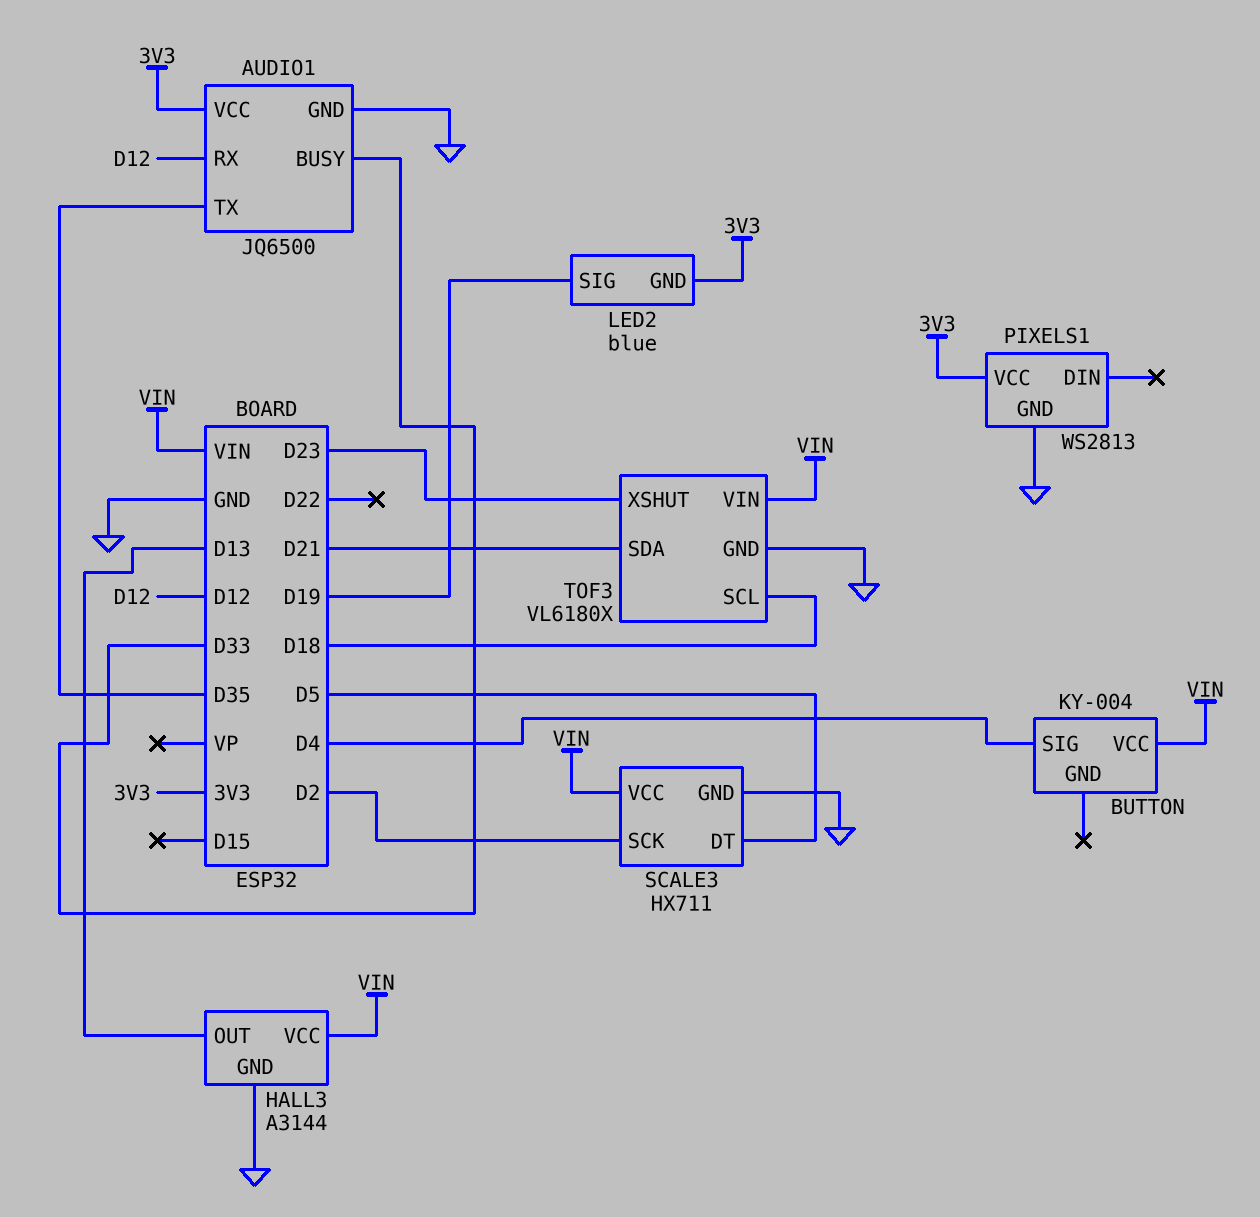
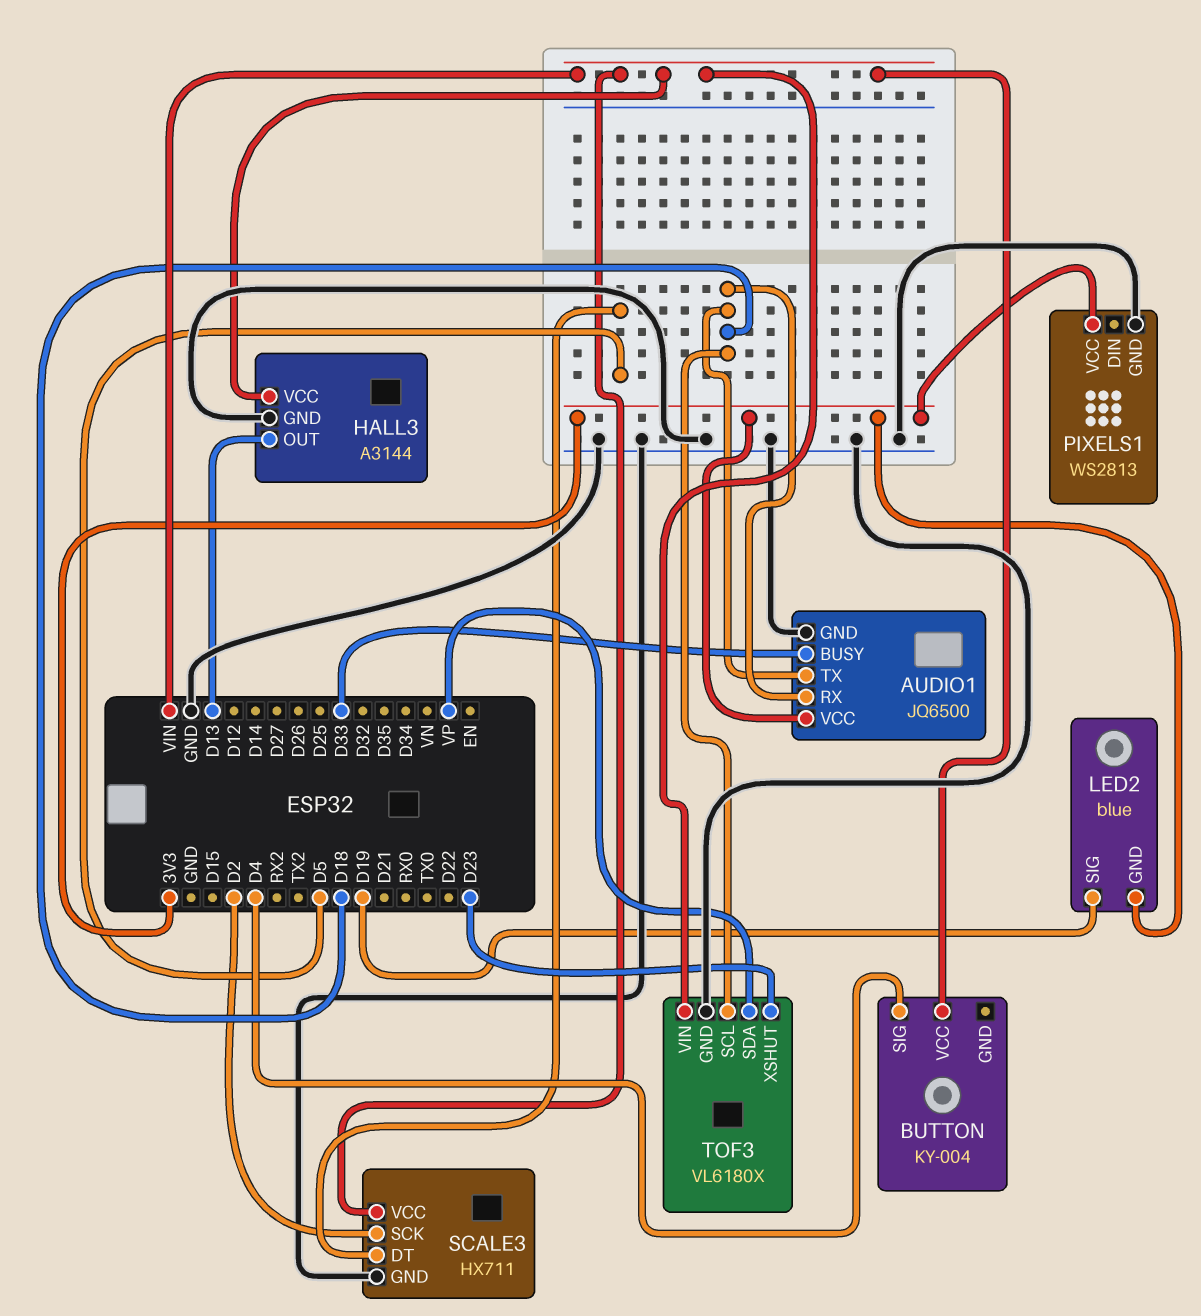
AUDIO1 pin RX: D12 -> D18
AUDIO1 pin TX: D35 -> D18
TOF3 pin SDA: D21 -> VP

